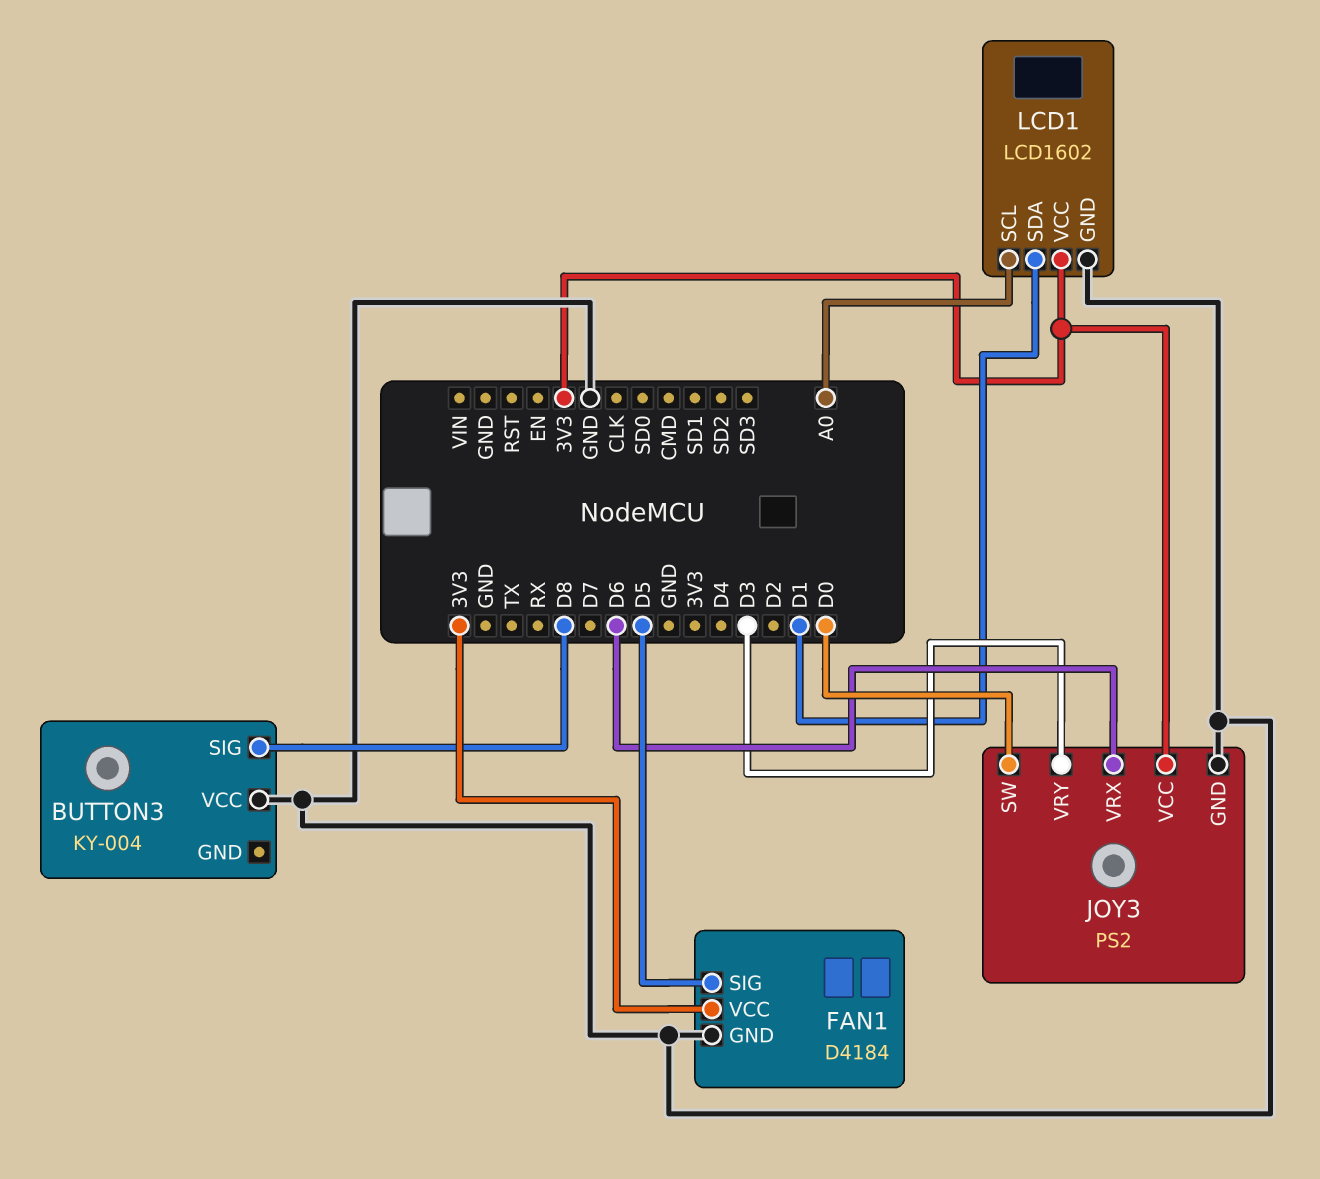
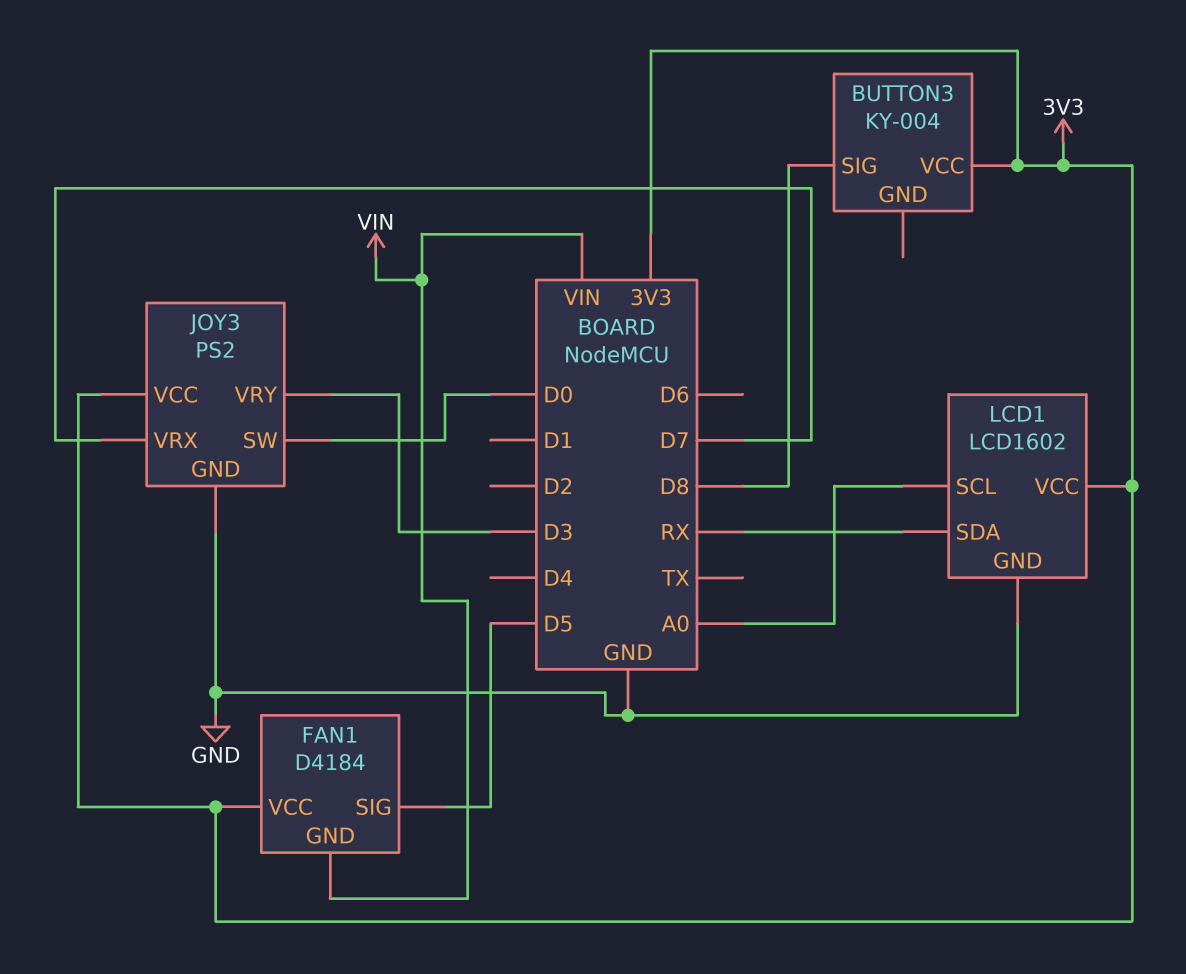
BUTTON3 pin VCC: GND -> 3V3
FAN1 pin GND: GND -> VIN
JOY3 pin VRX: D6 -> D7
LCD1 pin SDA: D1 -> RX

